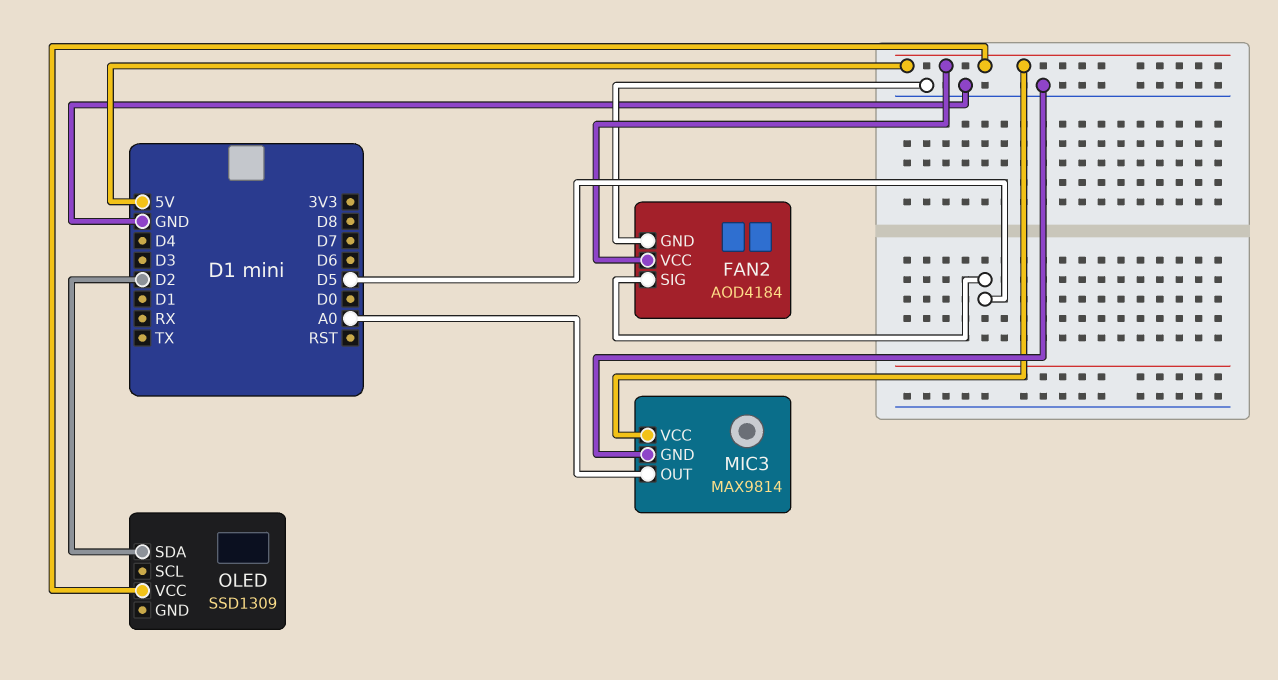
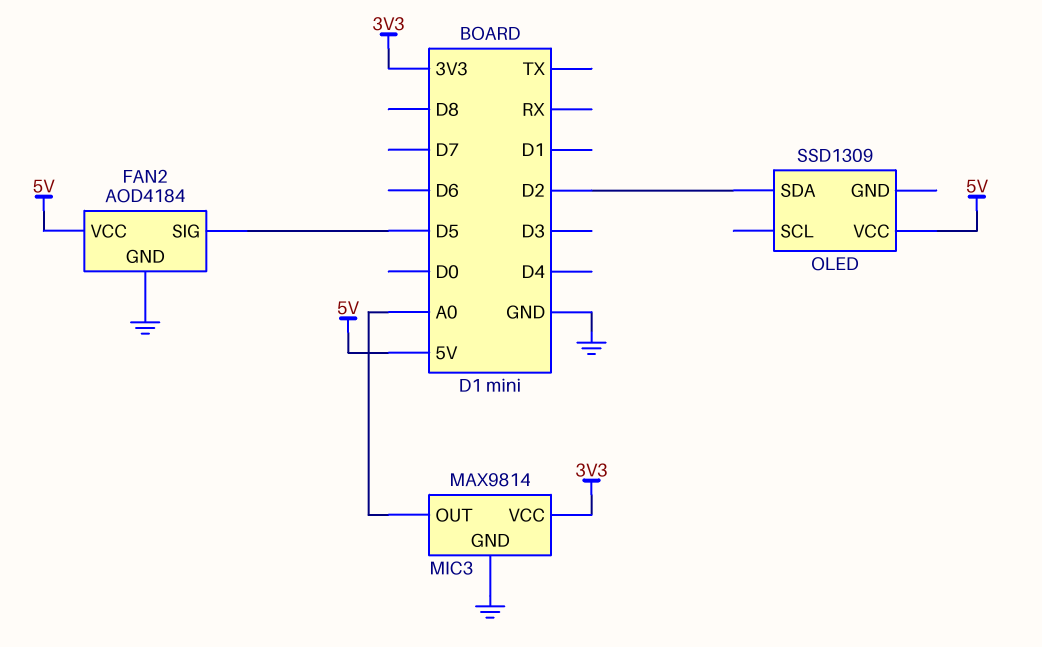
MIC3 pin VCC: 5V -> 3V3

